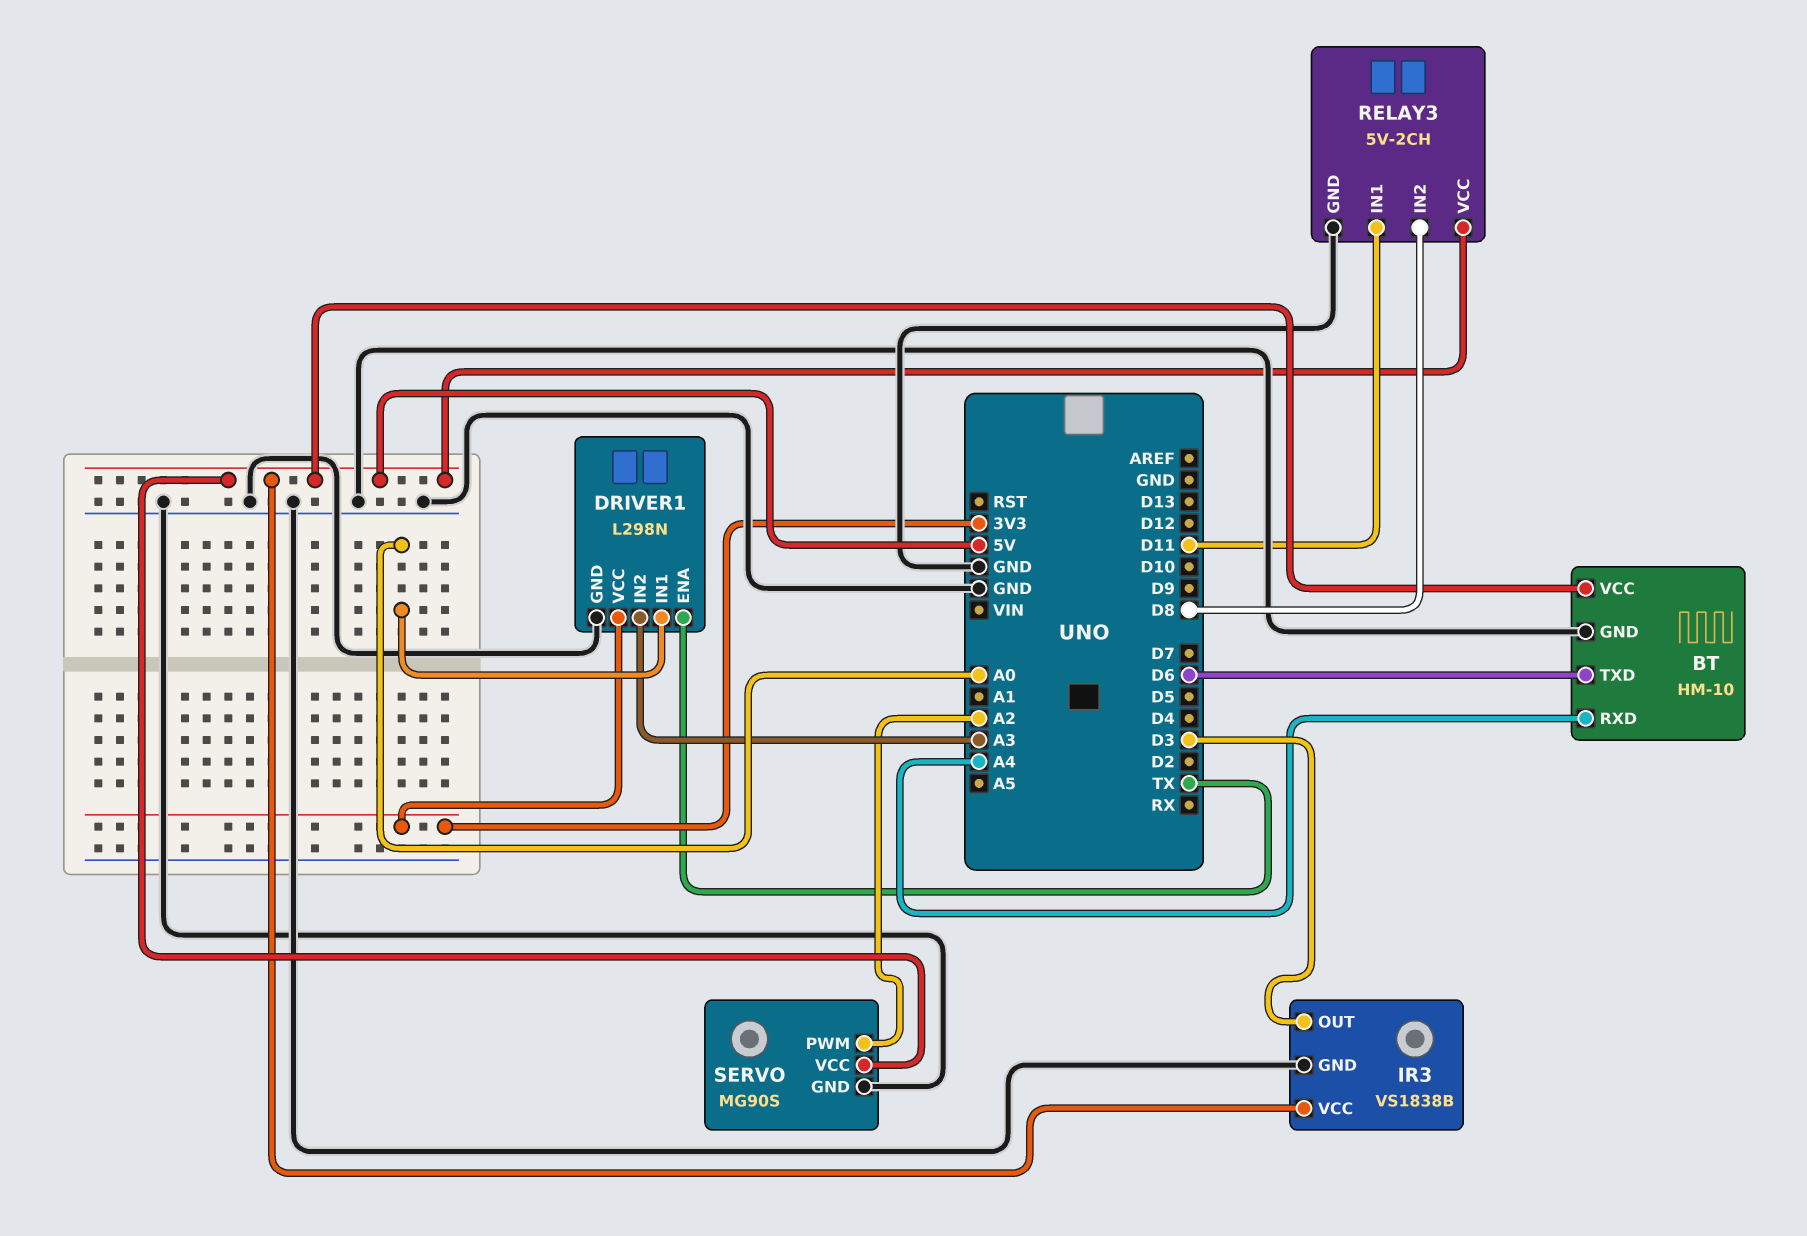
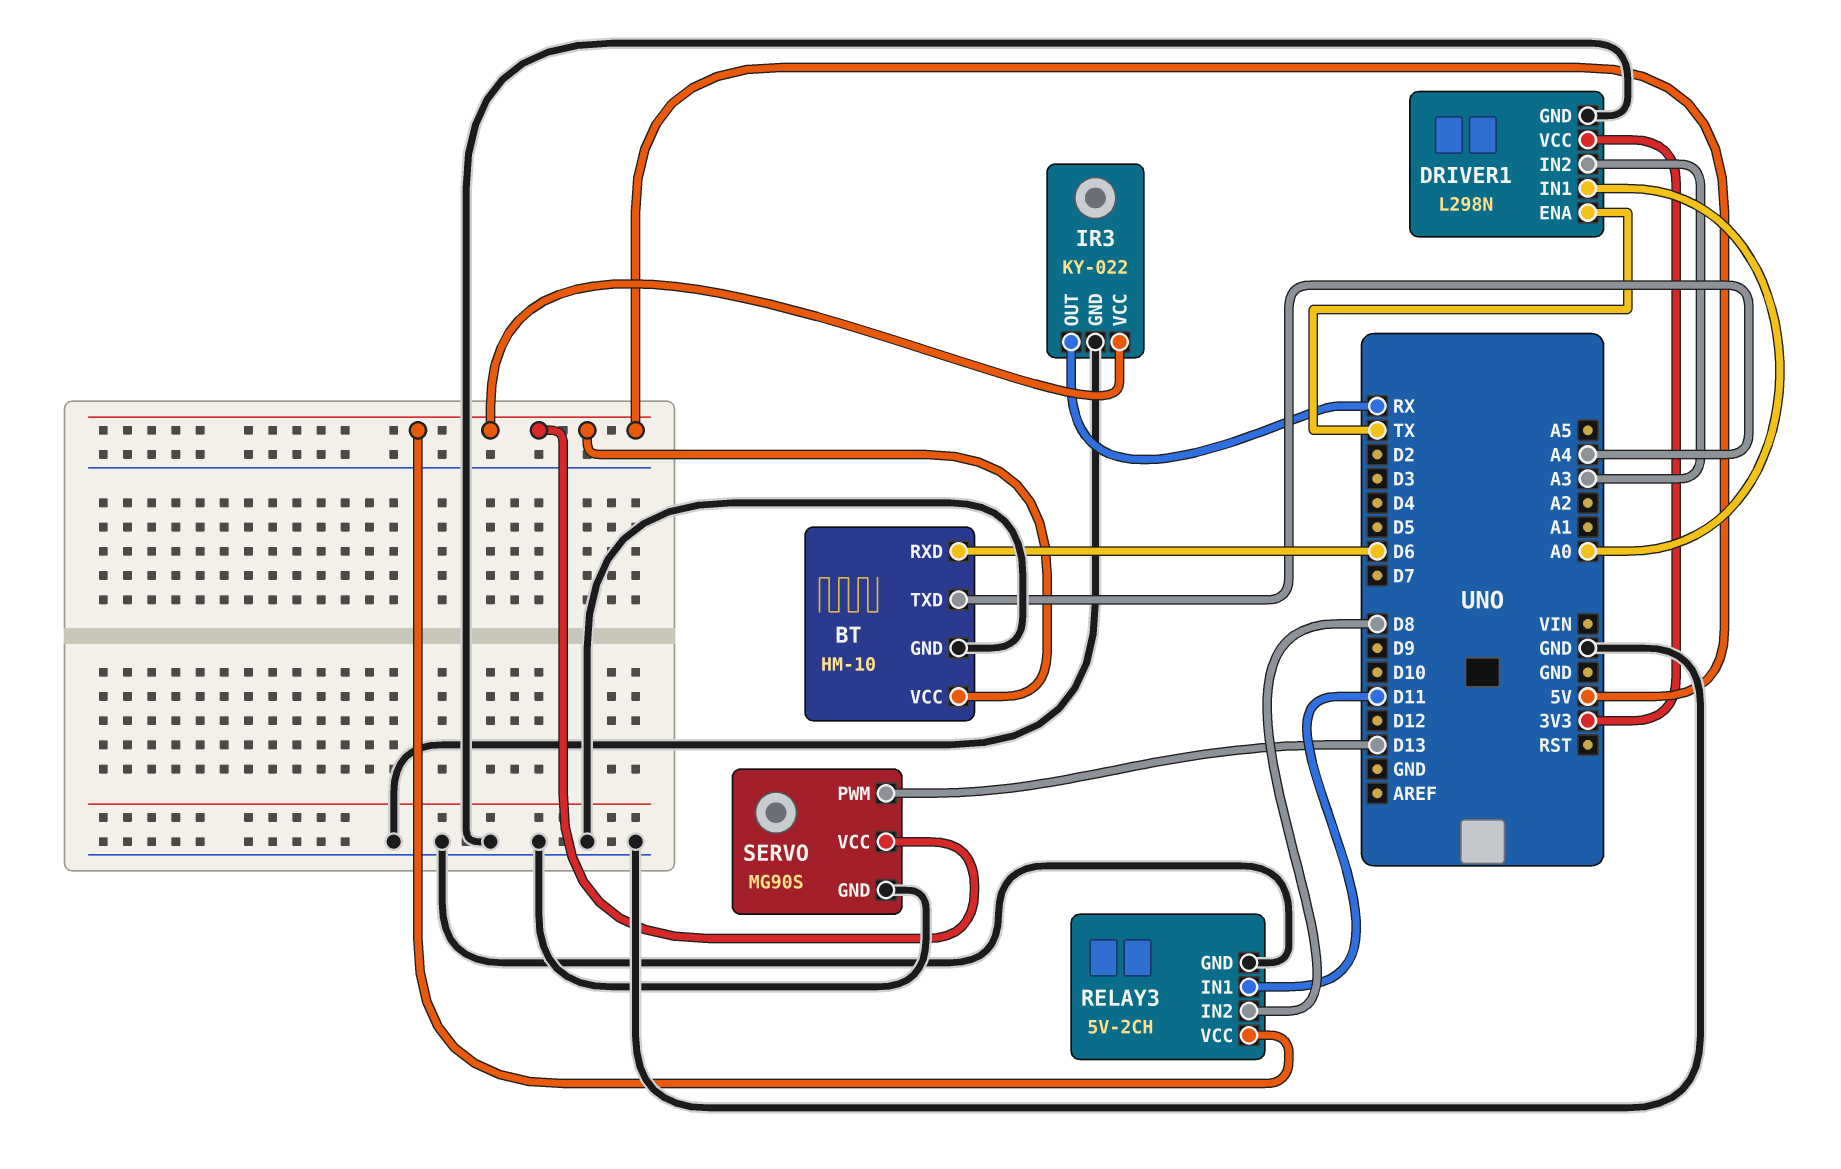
BT pin RXD: A4 -> D6
BT pin TXD: D6 -> A4
IR3: VS1838B -> KY-022
IR3 pin OUT: D3 -> RX
SERVO pin PWM: A2 -> D13

